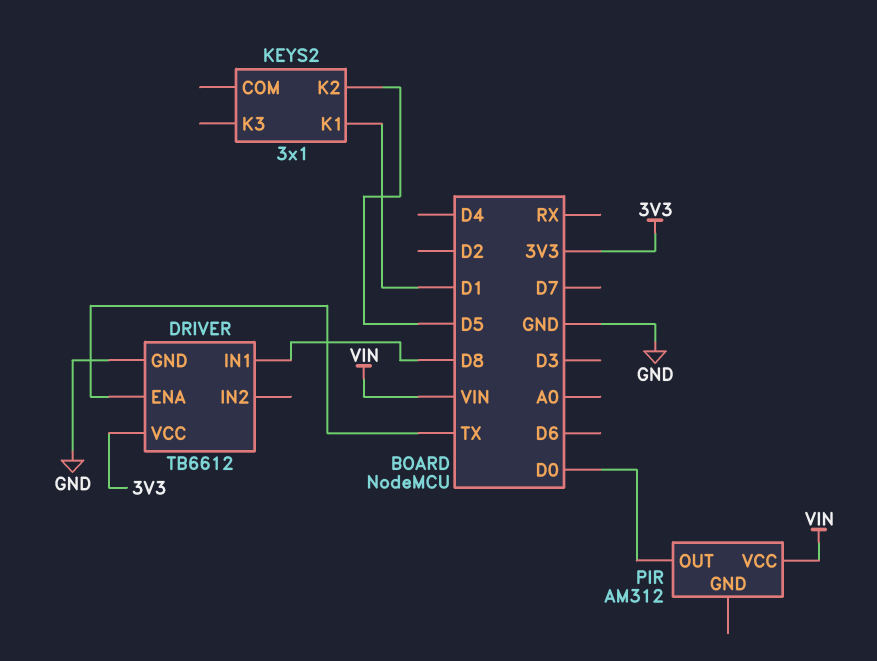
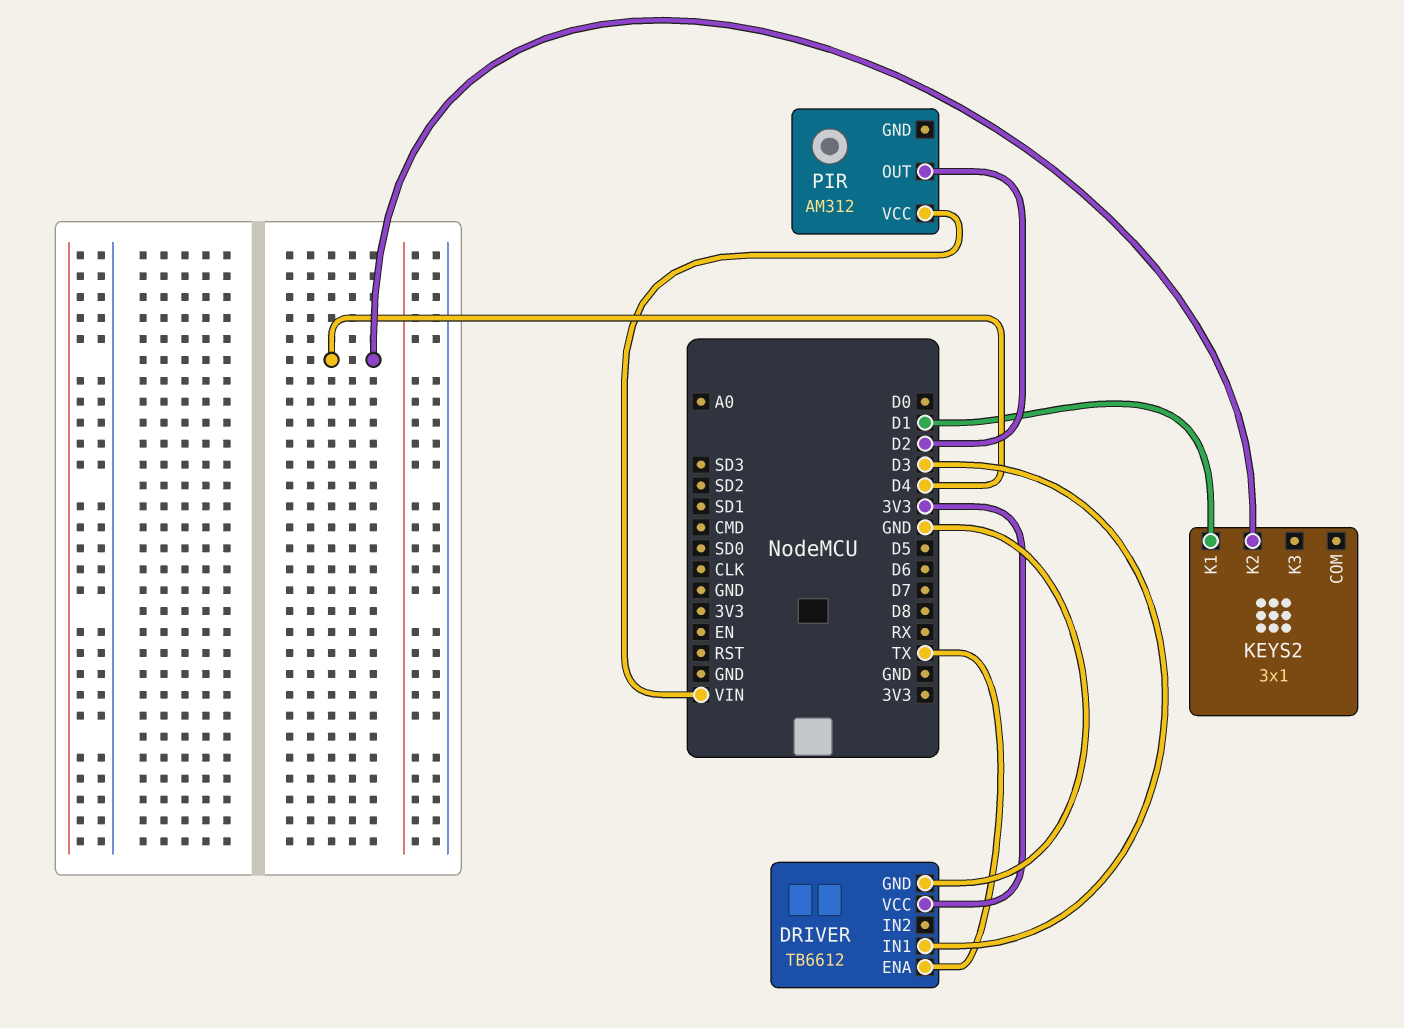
DRIVER pin IN1: D8 -> D3
KEYS2 pin K2: D5 -> D4
PIR pin OUT: D0 -> D2

